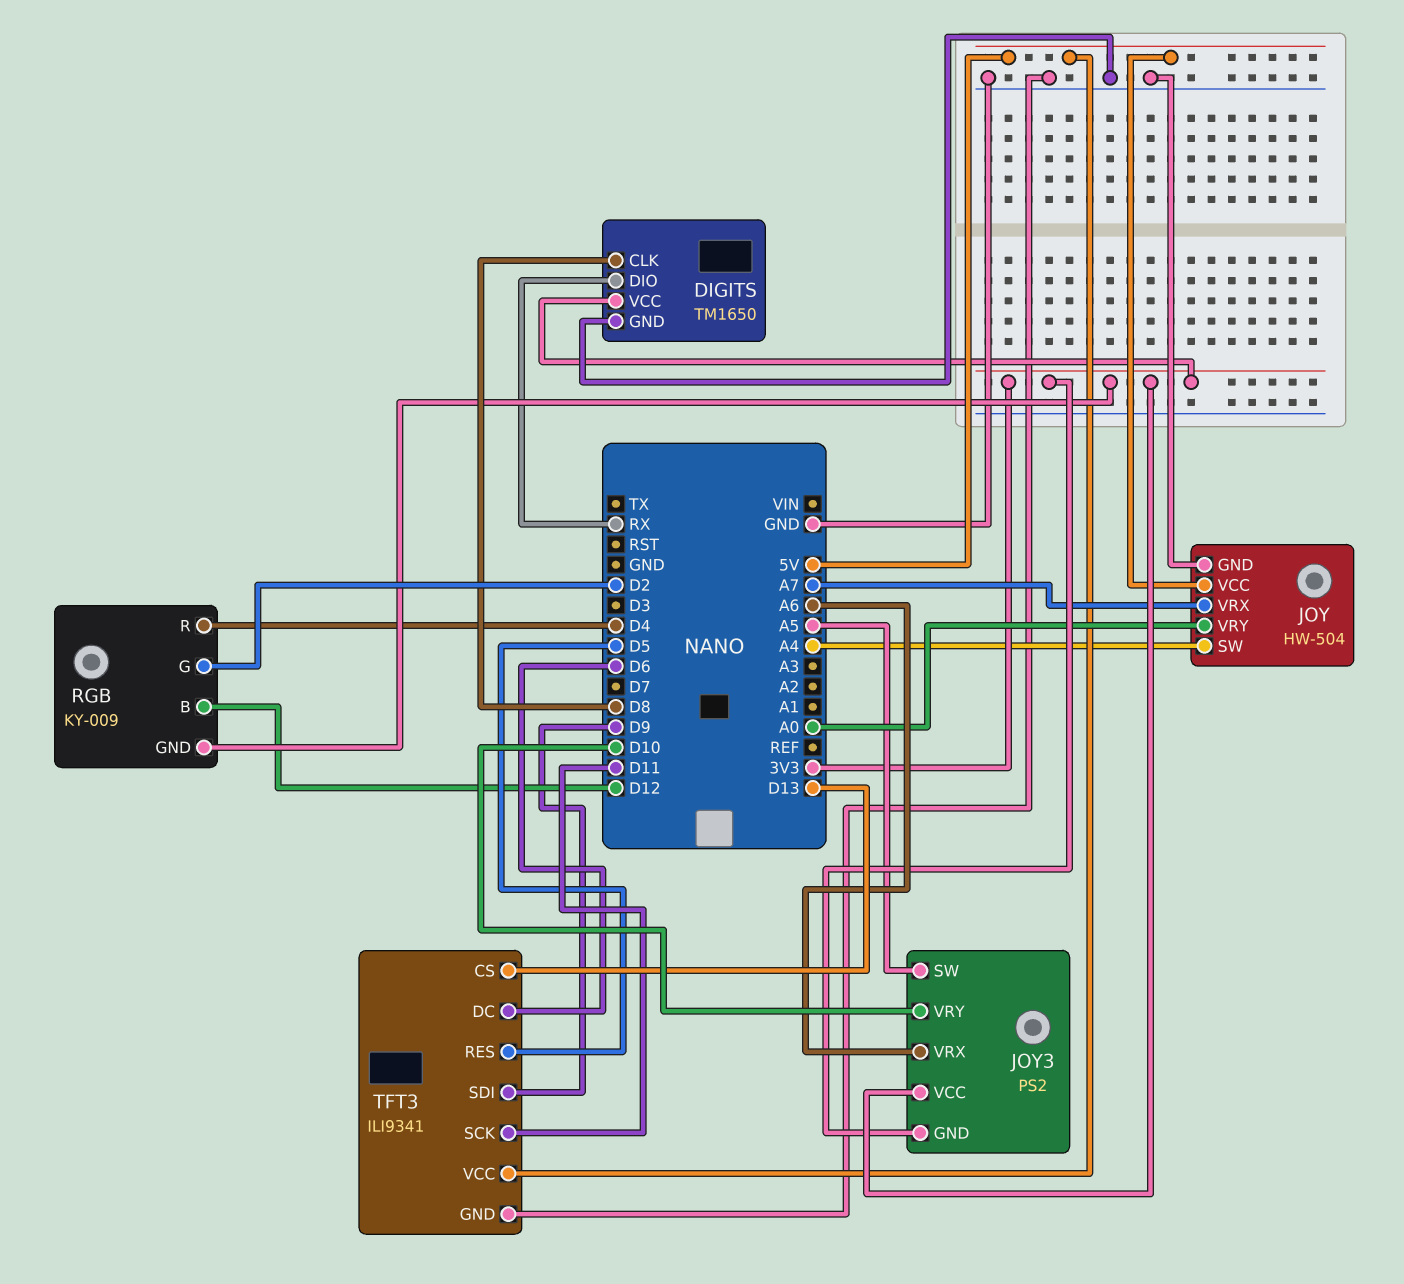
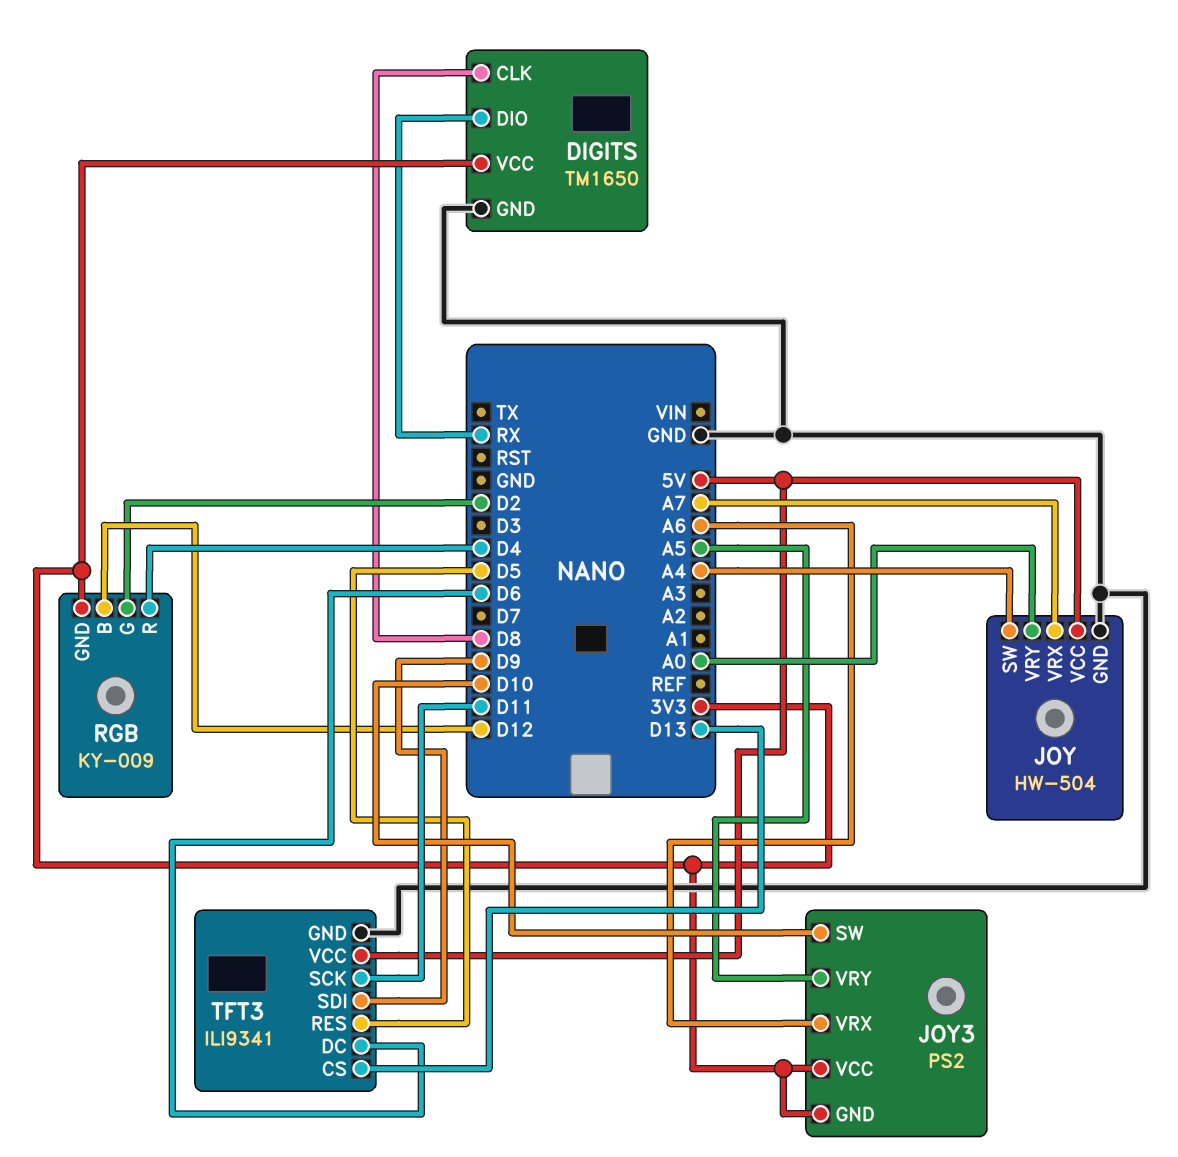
JOY3 pin SW: A5 -> D10
JOY3 pin VRY: D10 -> A5

